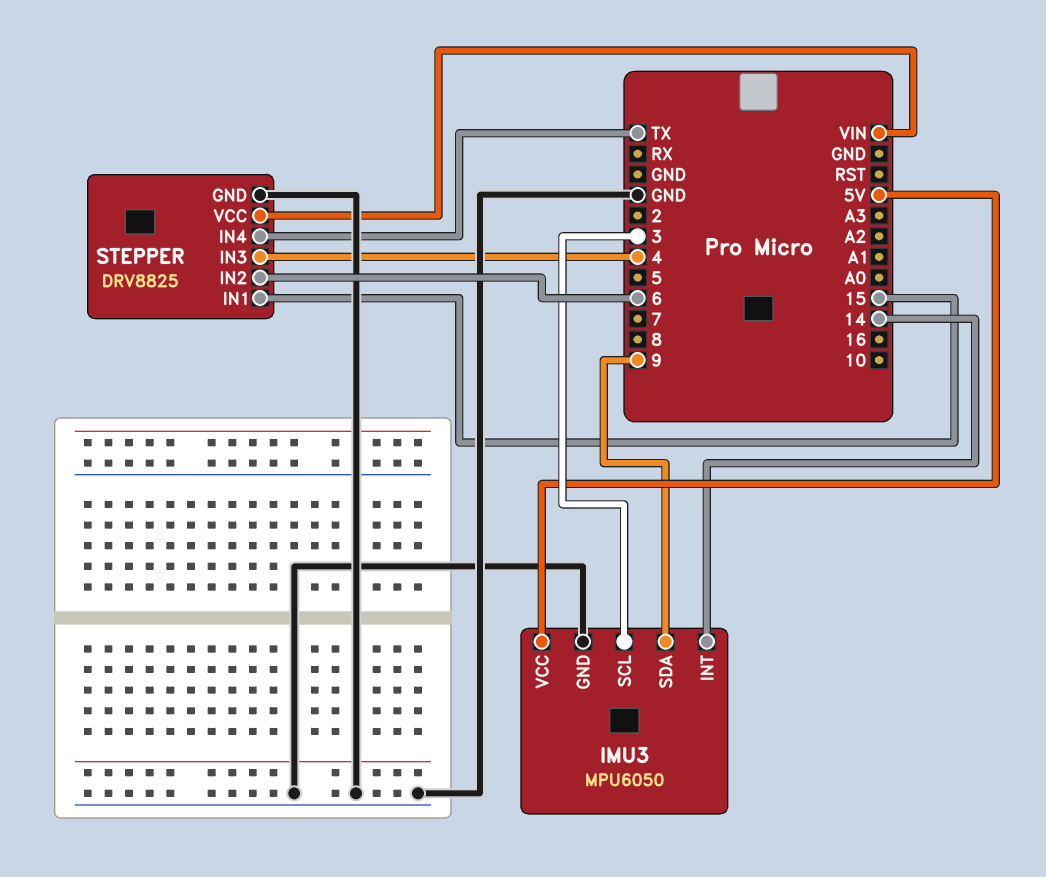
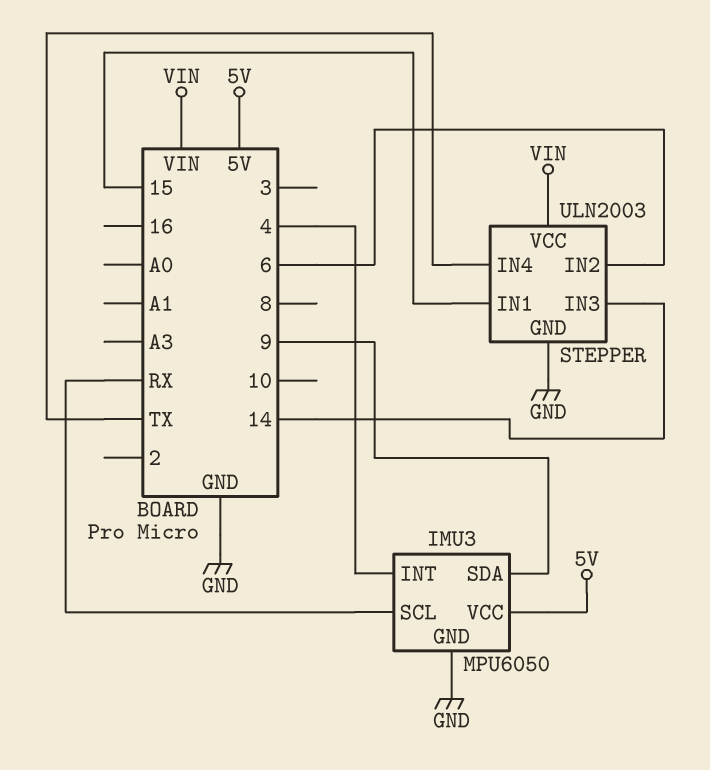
IMU3 pin INT: 14 -> 4
IMU3 pin SCL: 3 -> RX
STEPPER: DRV8825 -> ULN2003
STEPPER pin IN3: 4 -> 14

